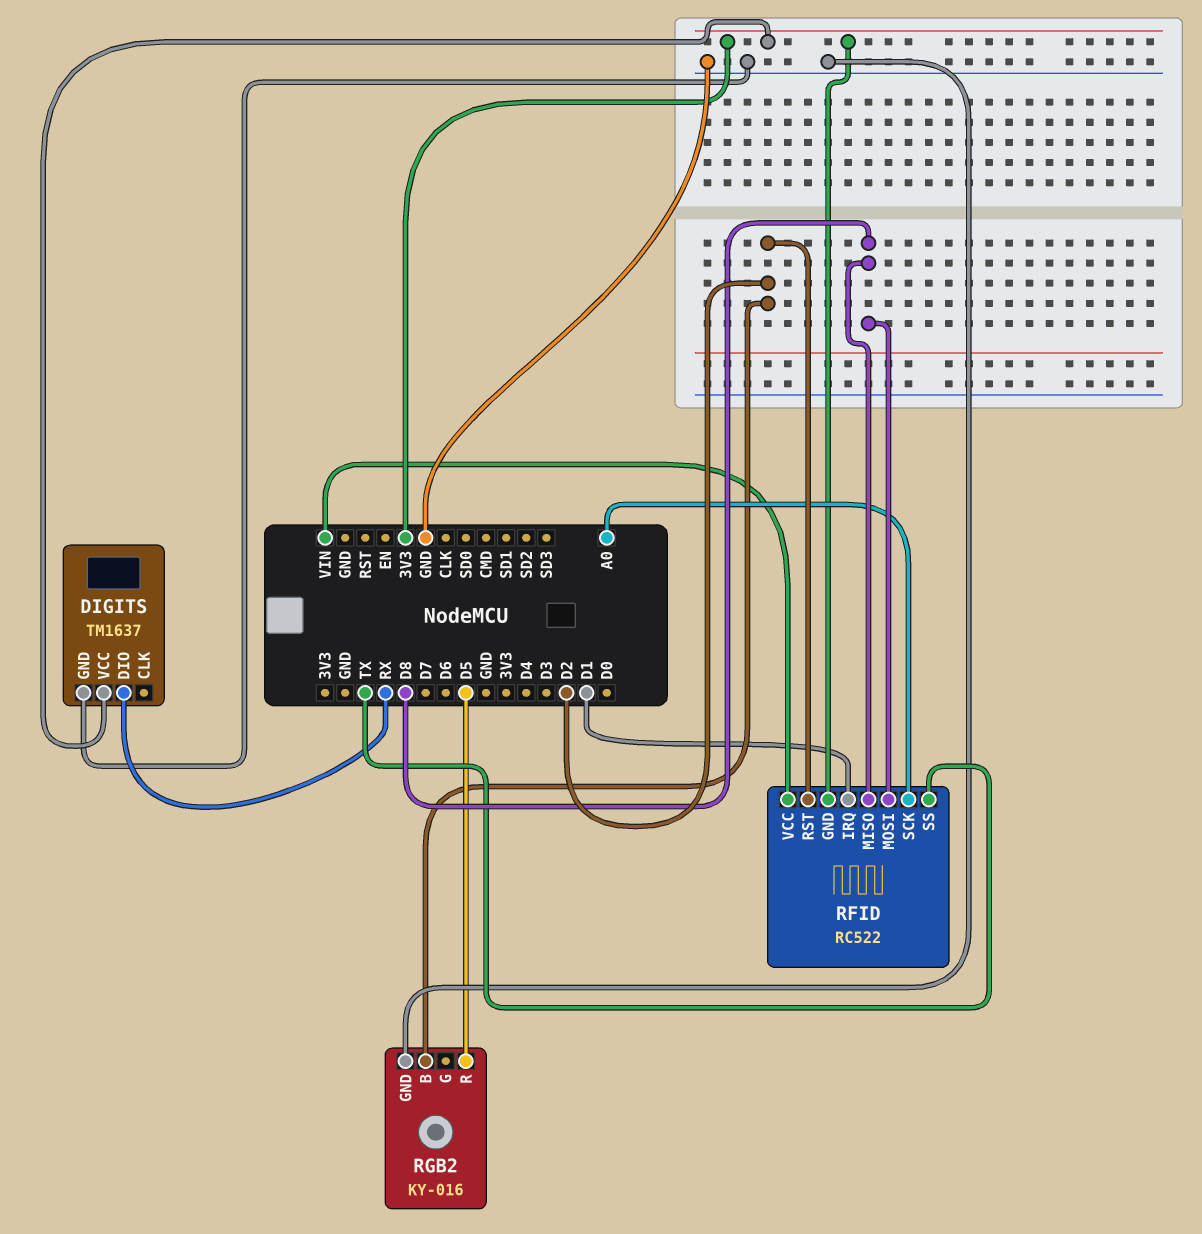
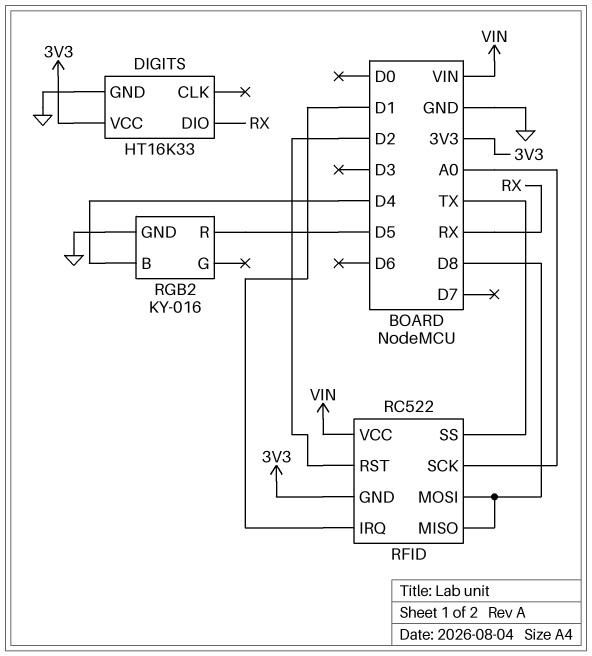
DIGITS: TM1637 -> HT16K33
RGB2 pin B: D2 -> D4

